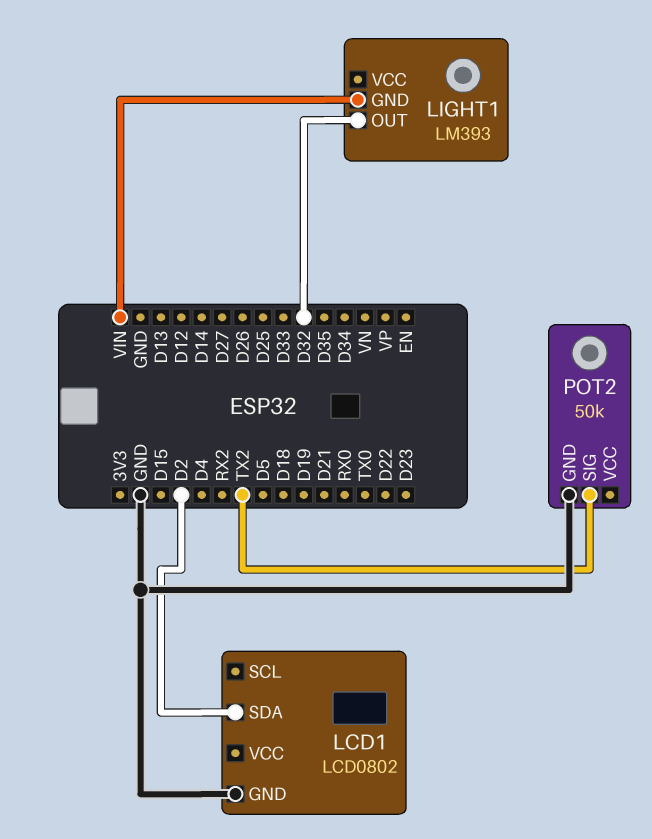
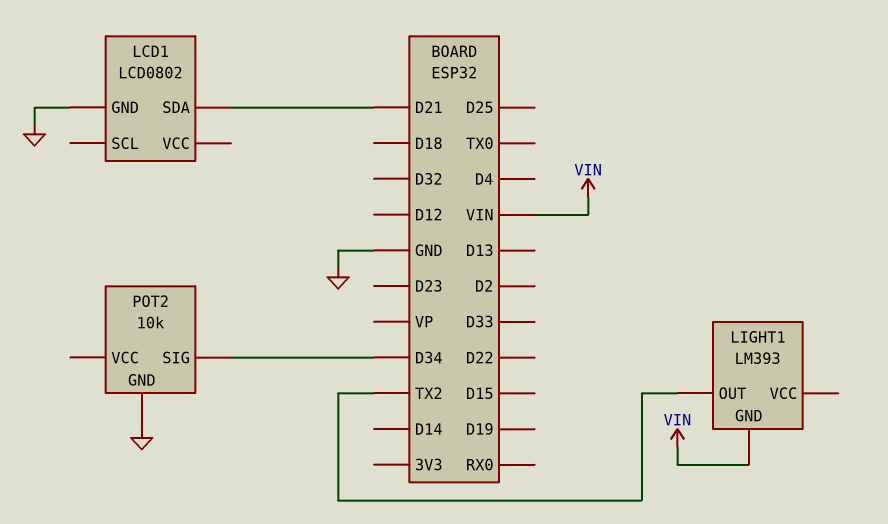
LCD1 pin SDA: D2 -> D21
LIGHT1 pin OUT: D32 -> TX2
POT2: 50k -> 10k
POT2 pin SIG: TX2 -> D34

